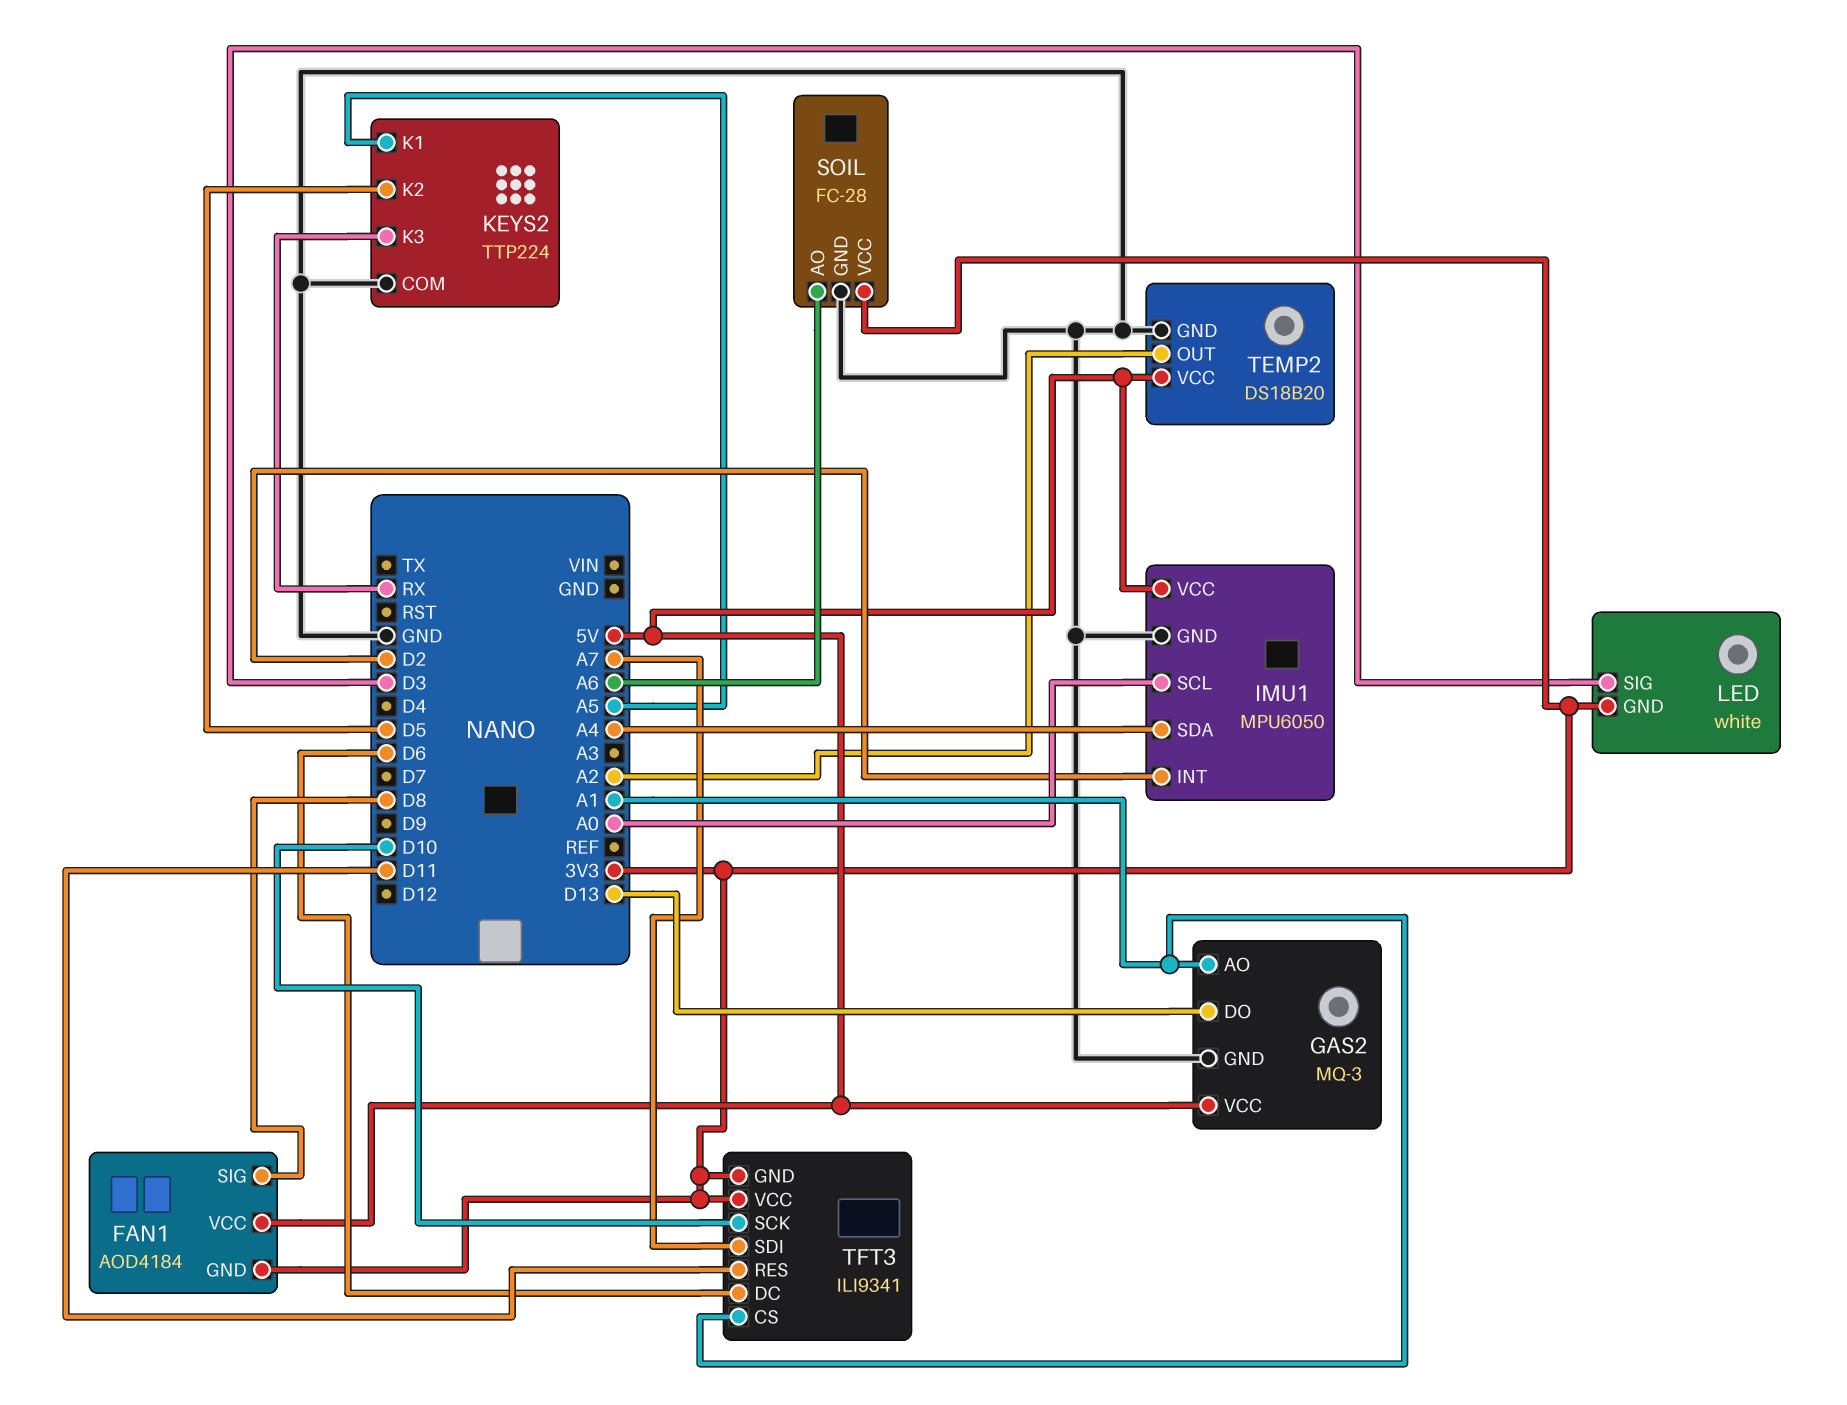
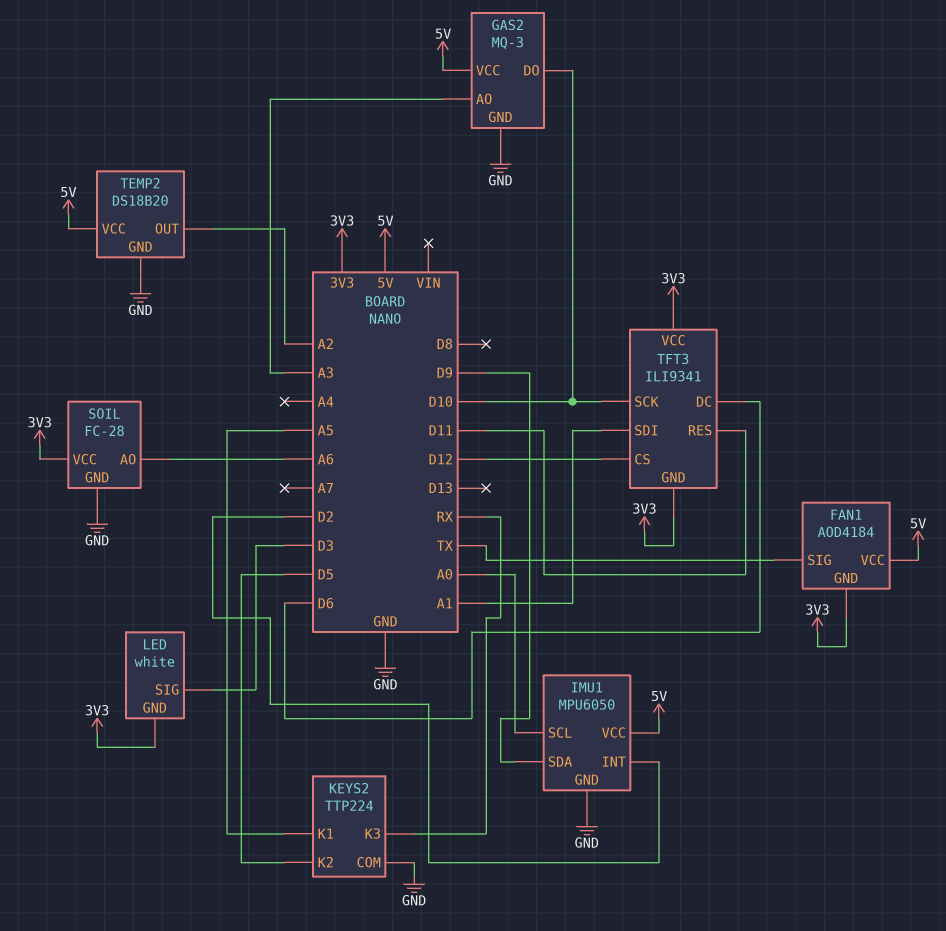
FAN1 pin SIG: D8 -> TX
GAS2 pin AO: A1 -> A3
GAS2 pin DO: D13 -> D10
IMU1 pin SDA: A4 -> D9
TFT3 pin CS: A1 -> D12
TFT3 pin SDI: A7 -> A1

